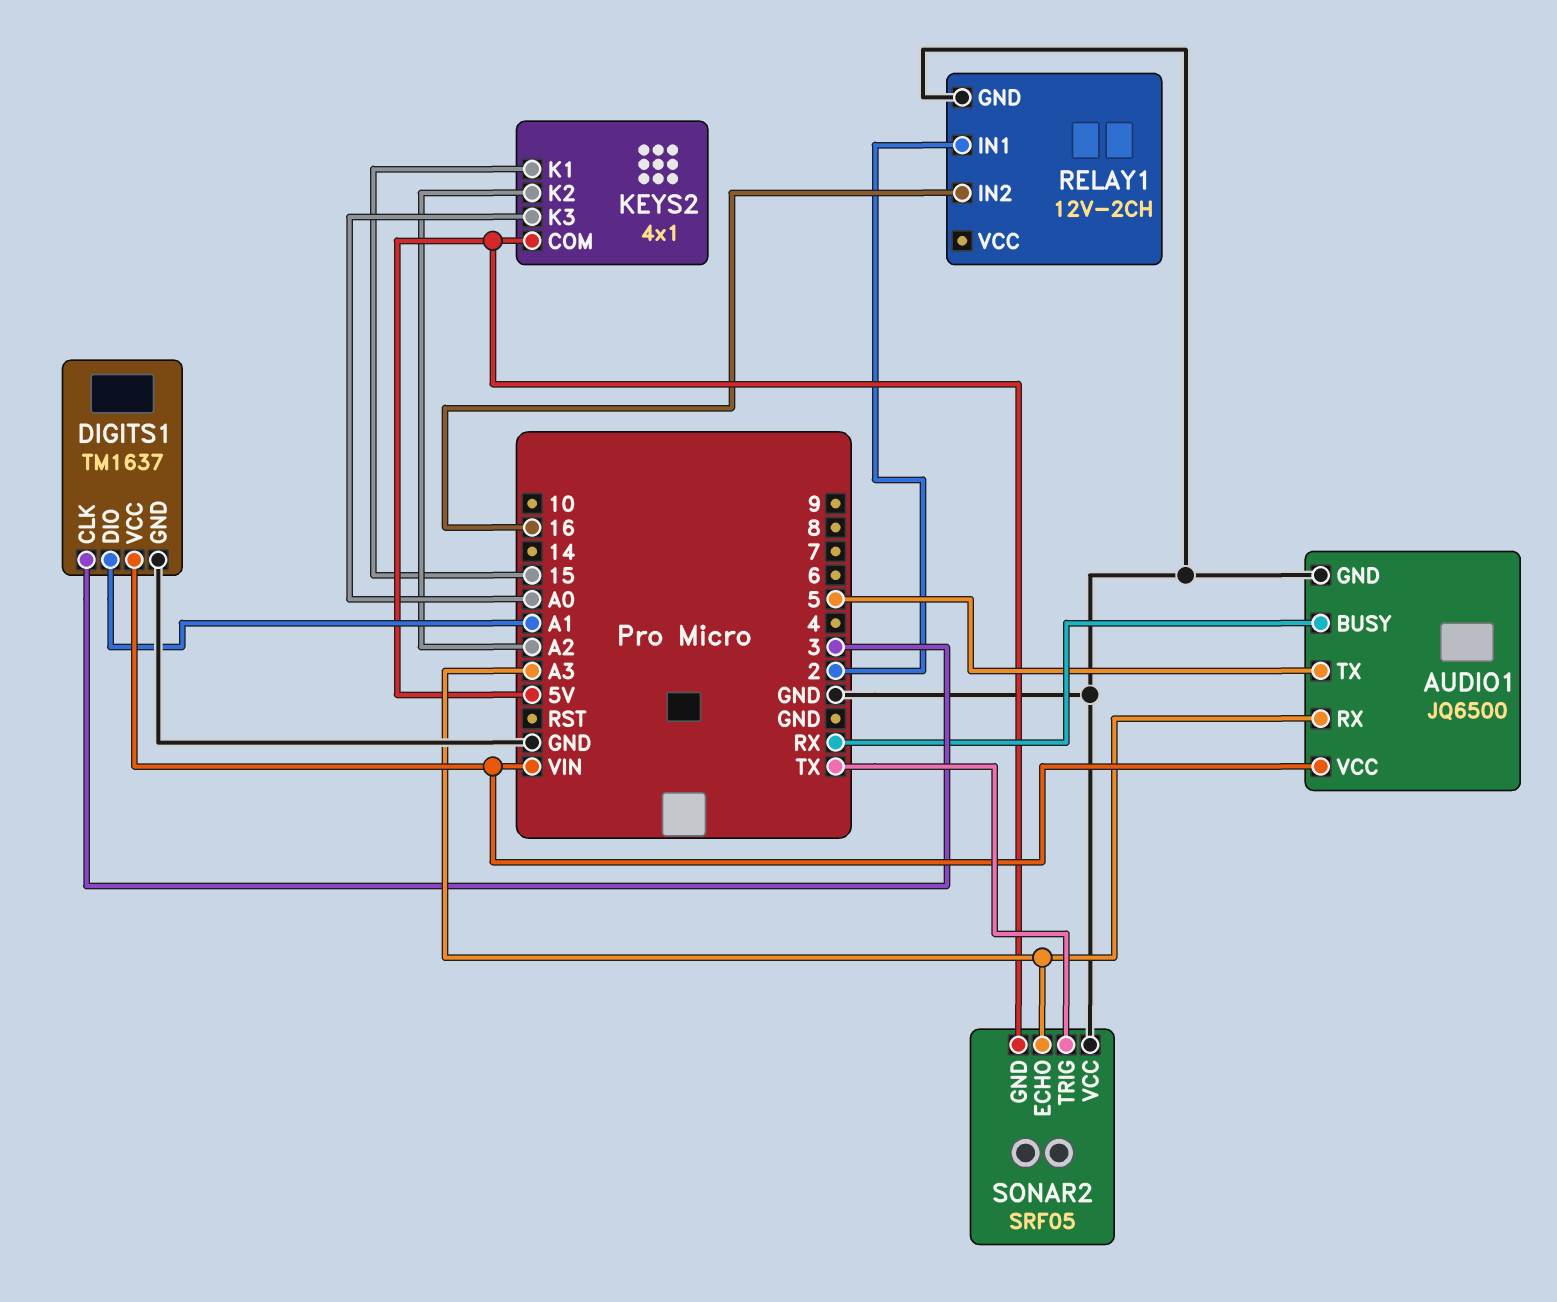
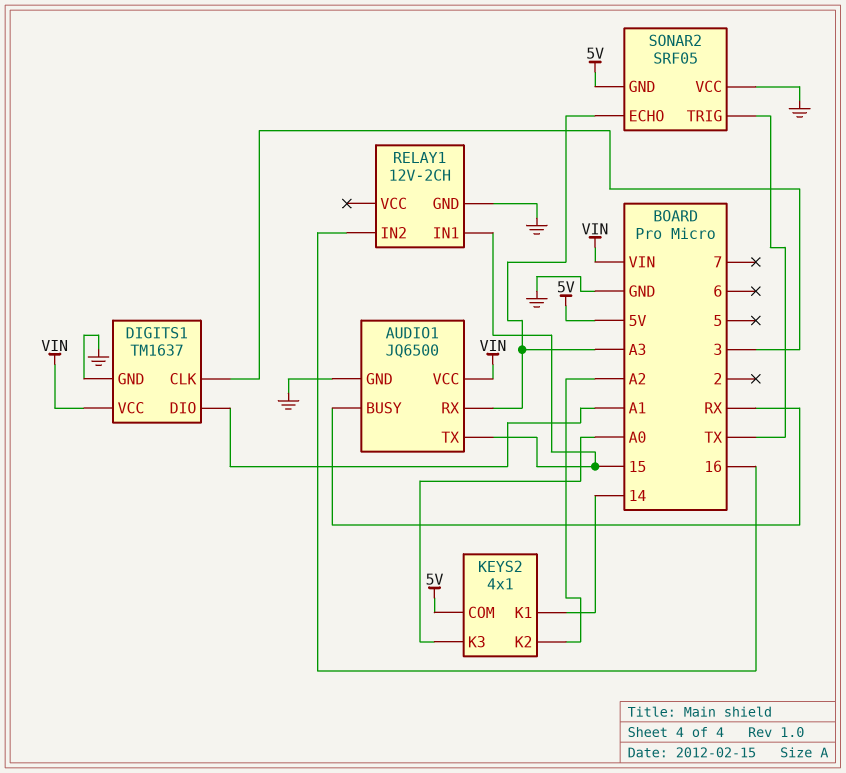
AUDIO1 pin TX: 5 -> 15
KEYS2 pin K1: 15 -> 14
RELAY1 pin IN1: 2 -> 15

